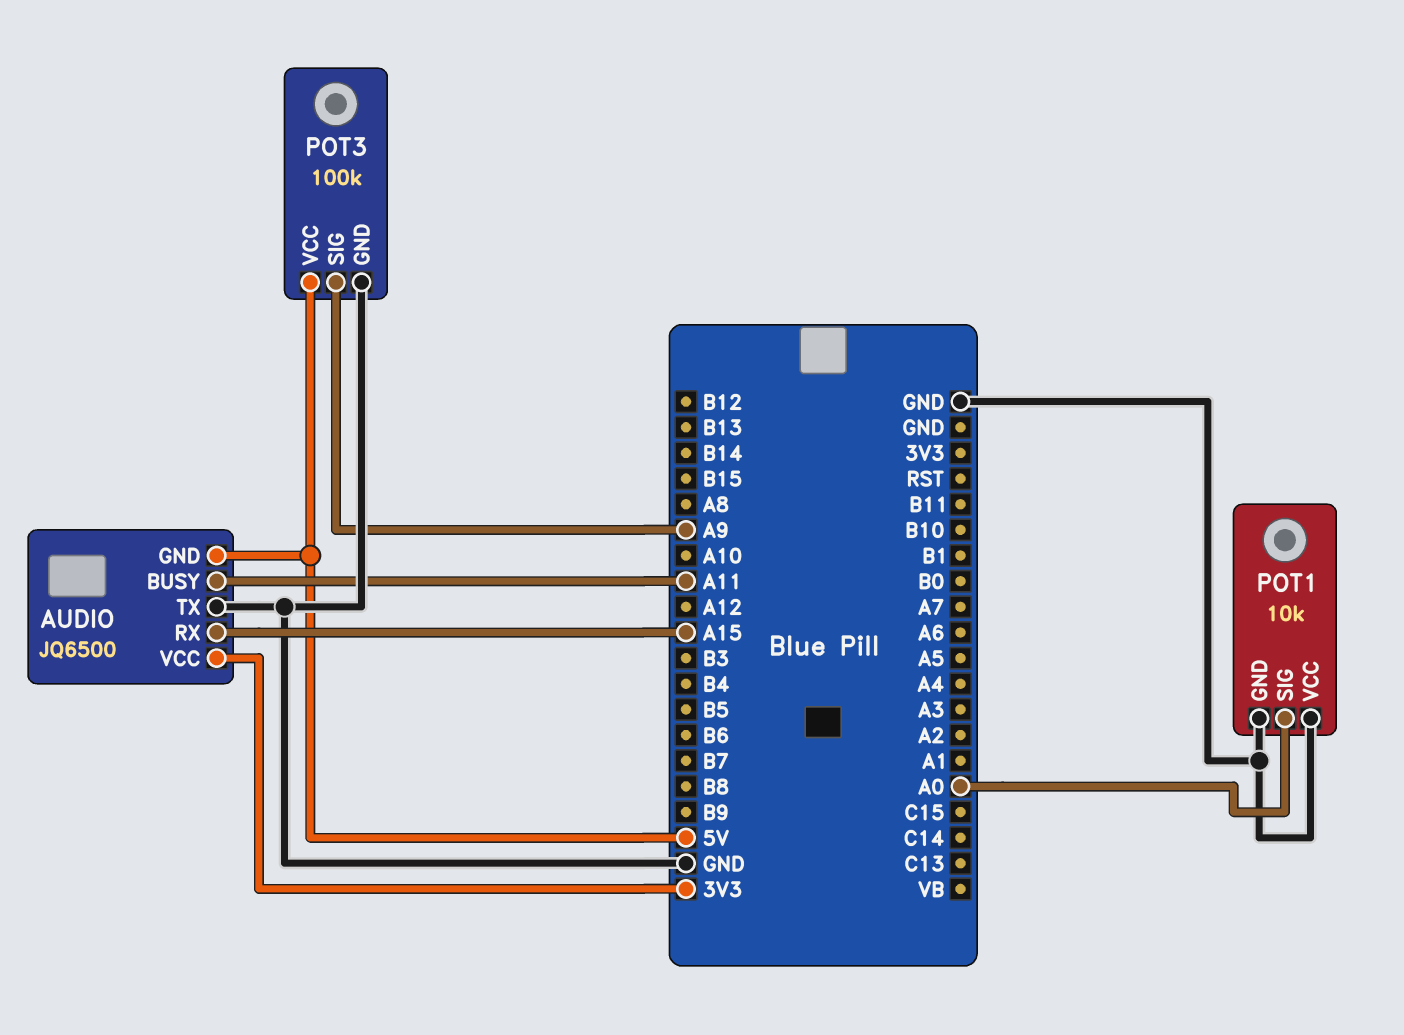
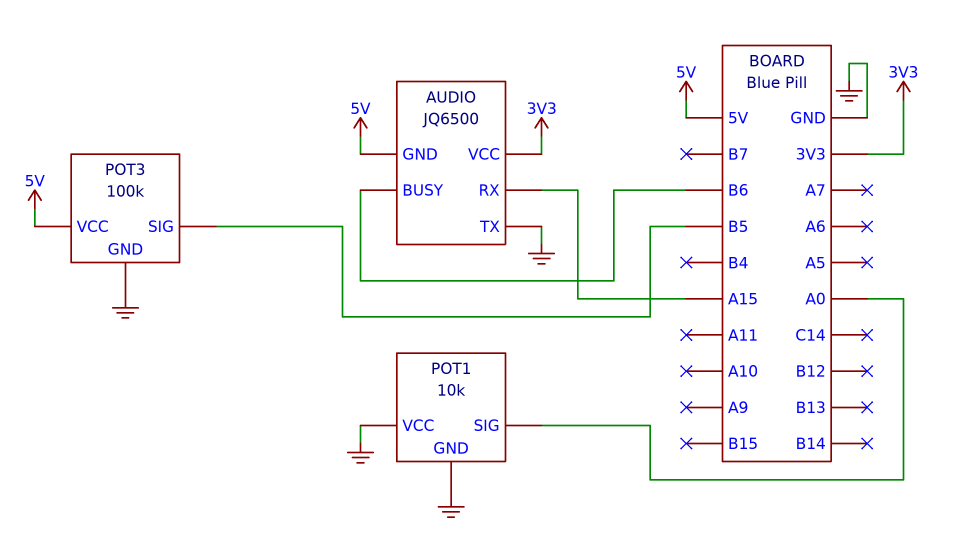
AUDIO pin BUSY: A11 -> B6
POT3 pin SIG: A9 -> B5

